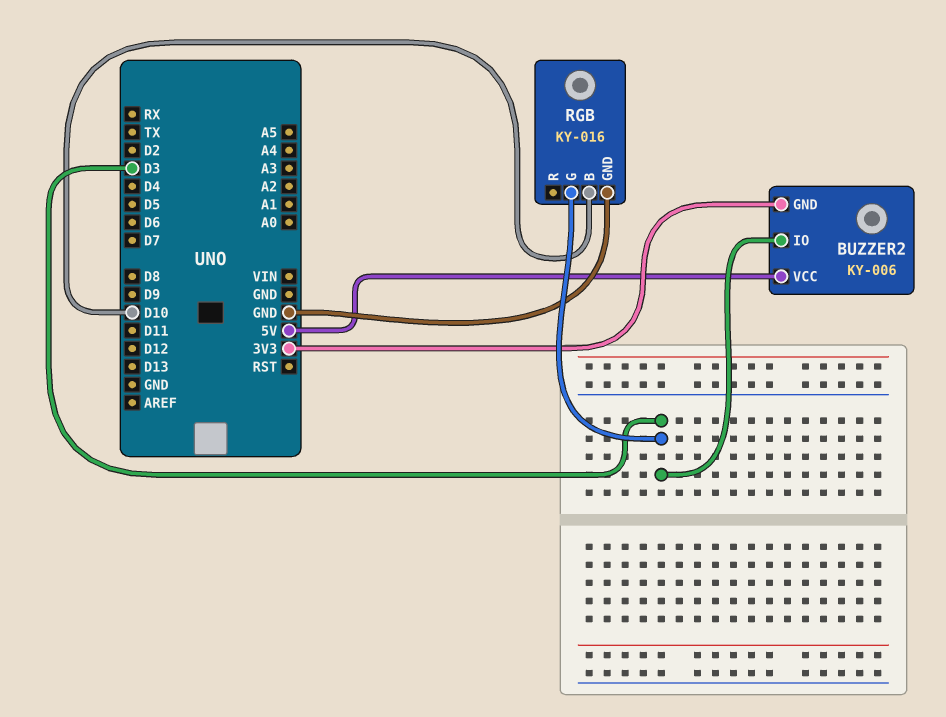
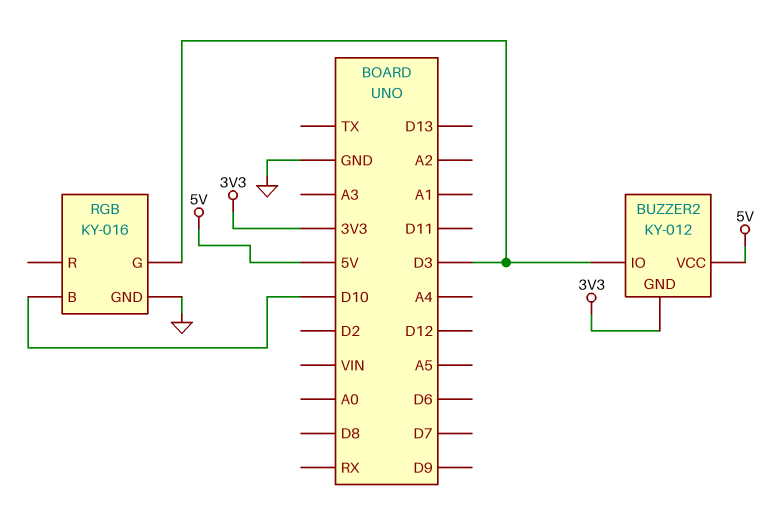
BUZZER2: KY-006 -> KY-012

